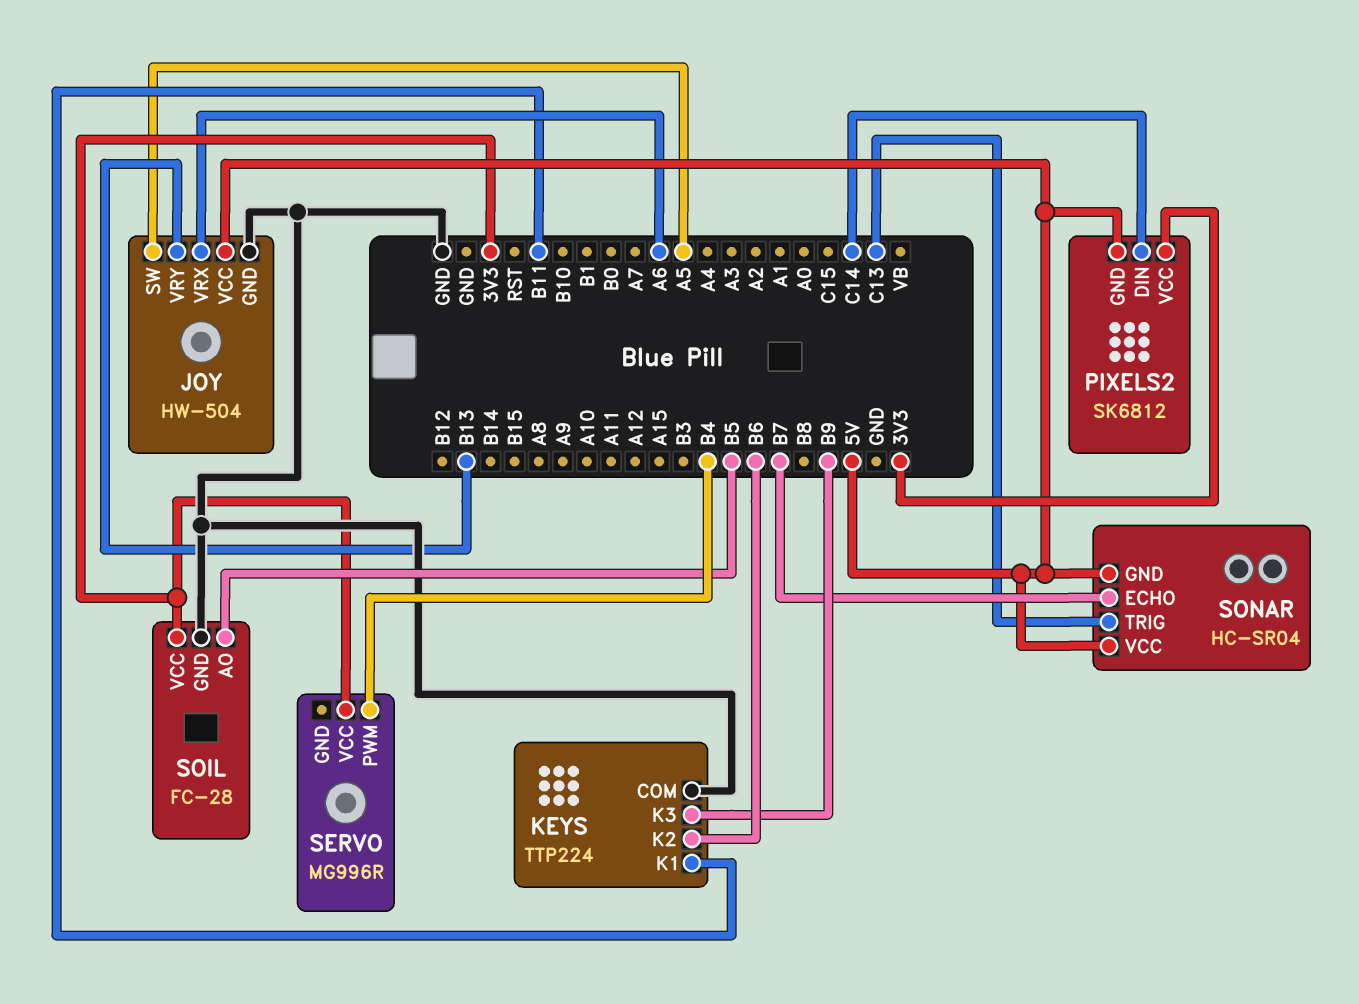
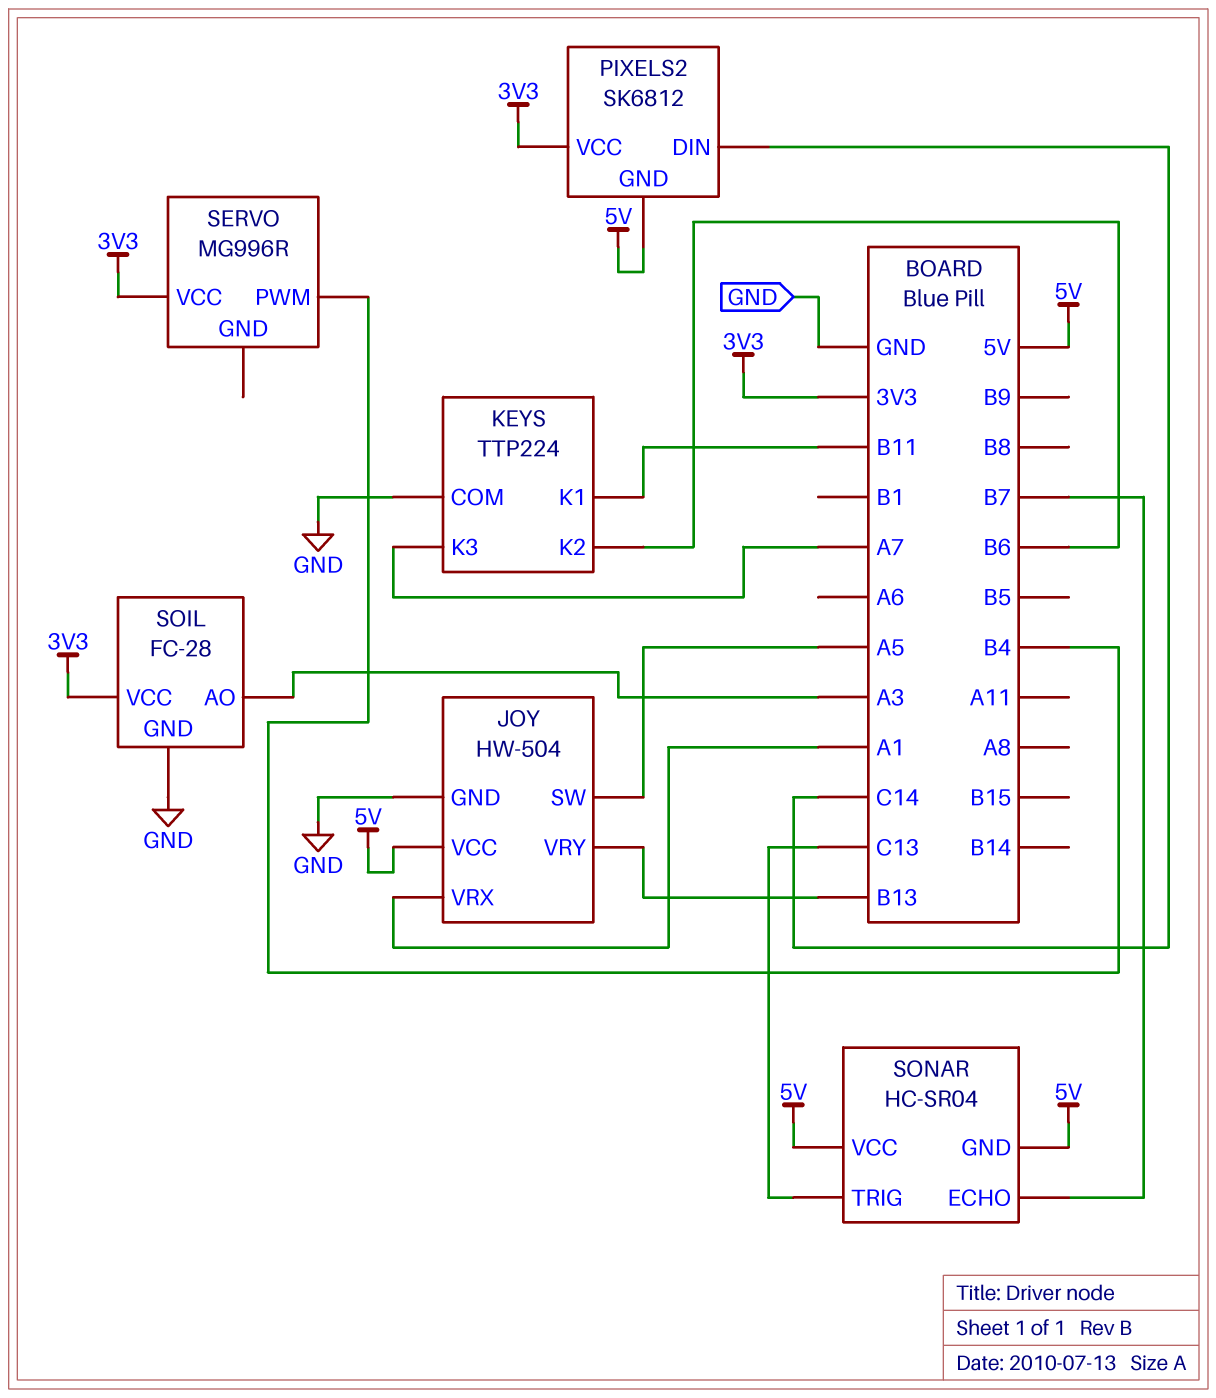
JOY pin VRX: A6 -> A1
KEYS pin K3: B9 -> A7
SOIL pin AO: B5 -> A3

